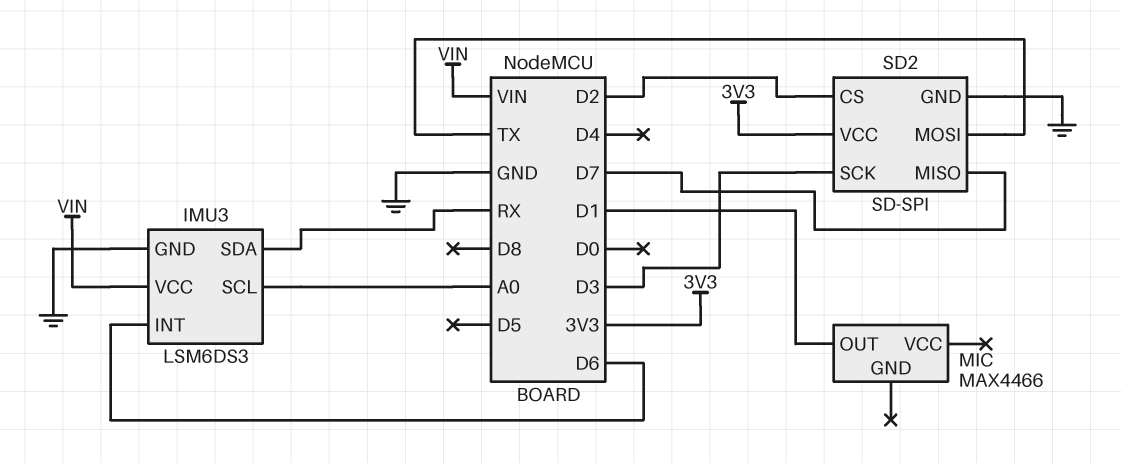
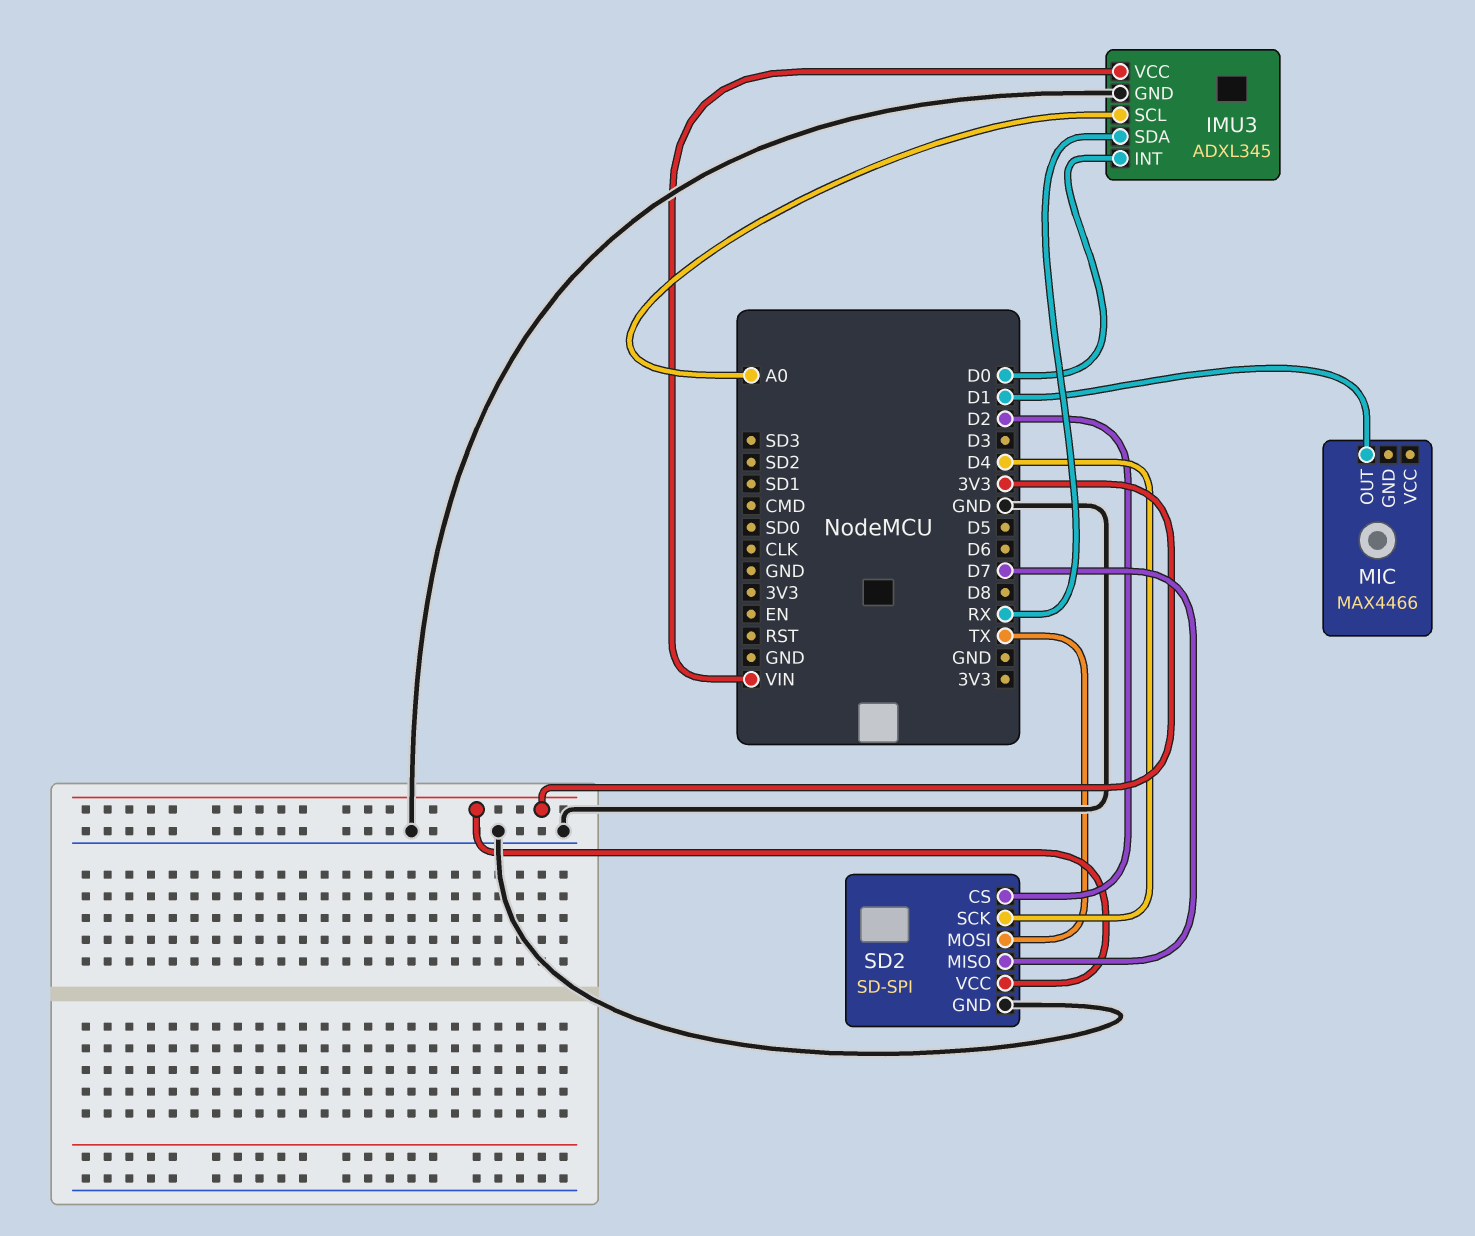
IMU3: LSM6DS3 -> ADXL345
IMU3 pin INT: D6 -> D0
SD2 pin SCK: D3 -> D4

